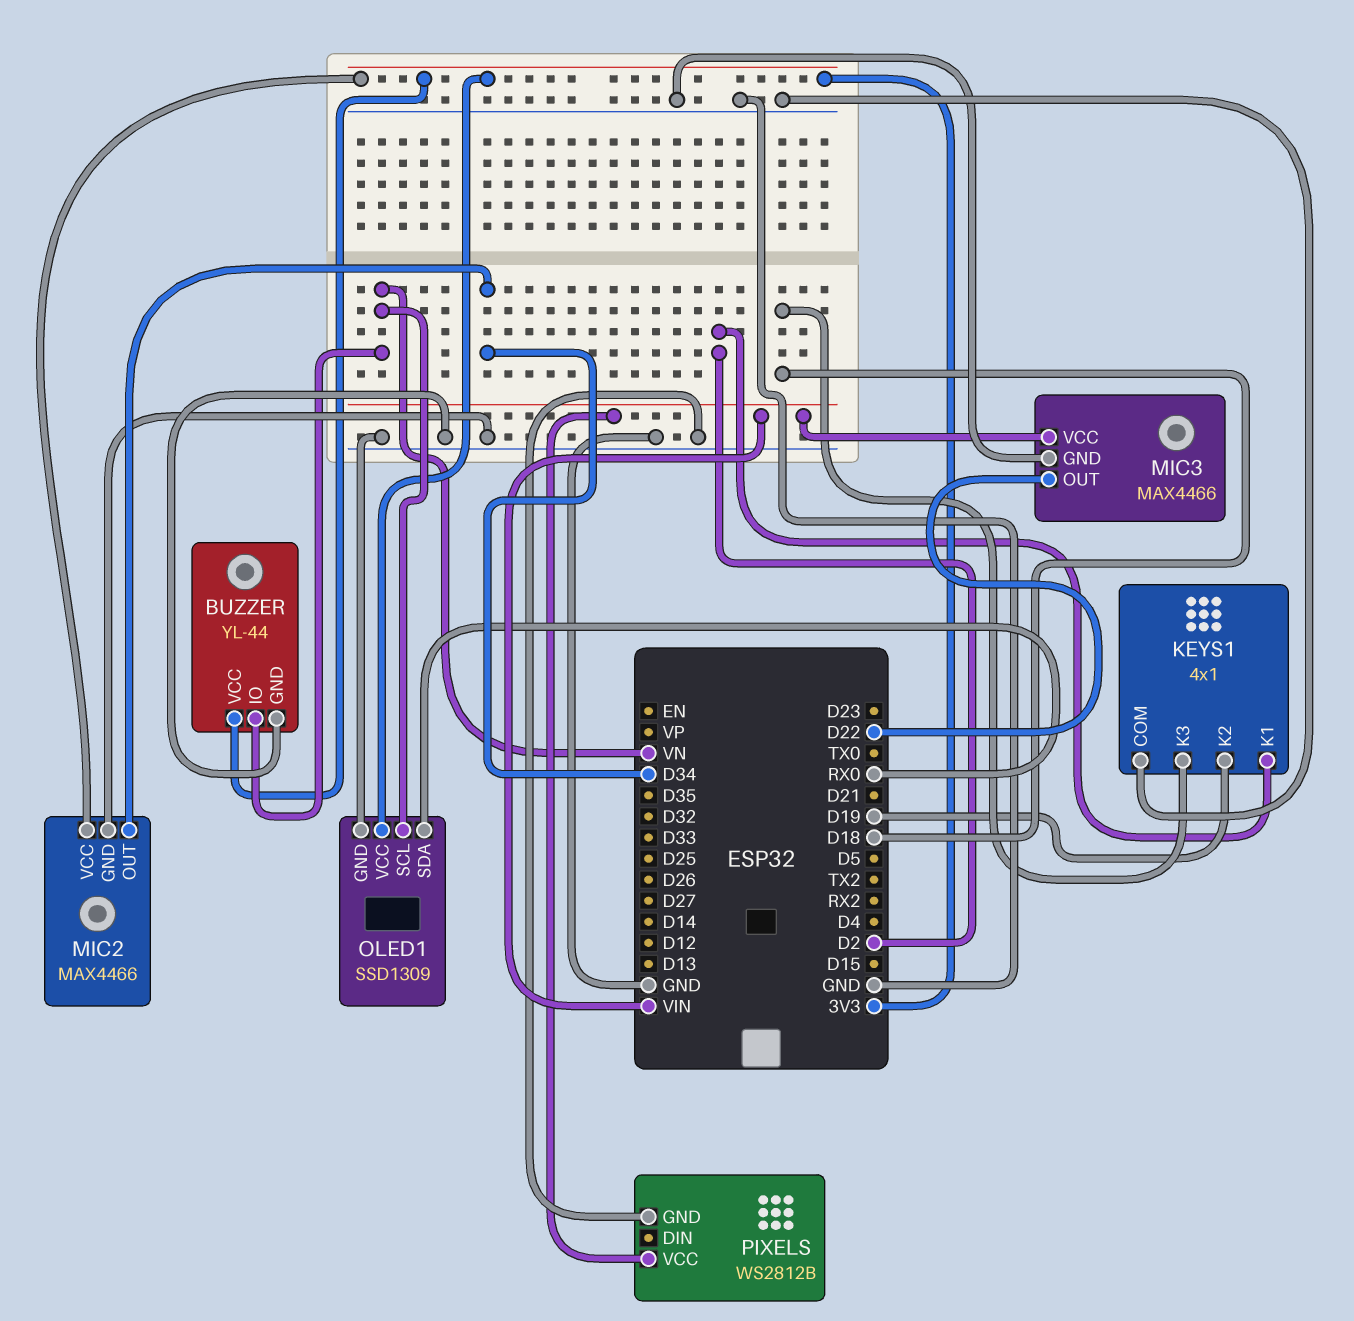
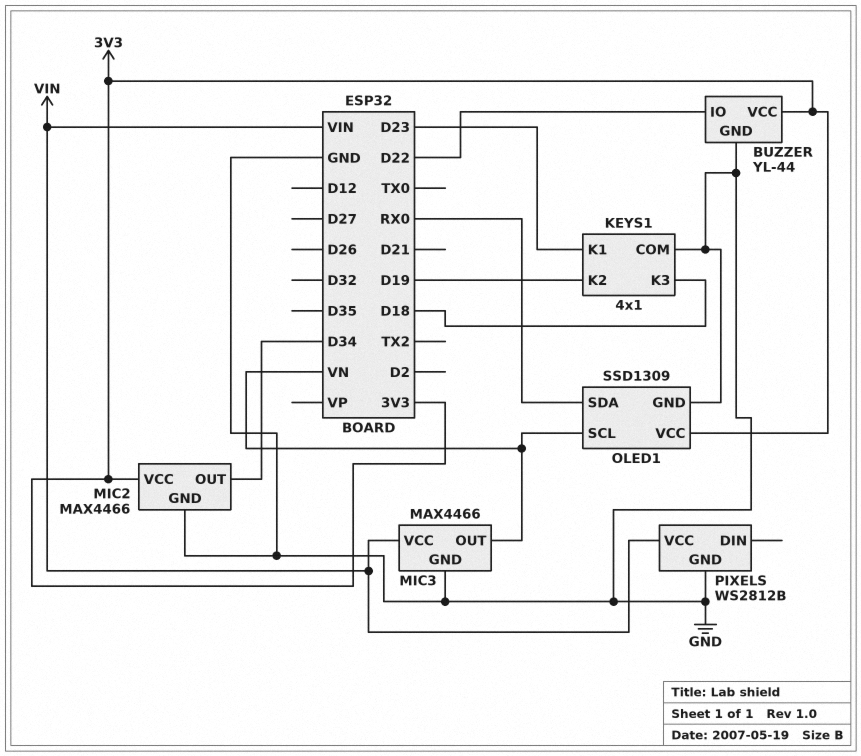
BUZZER pin IO: VN -> D22
KEYS1 pin K1: D2 -> D23
MIC3 pin OUT: D22 -> VN

